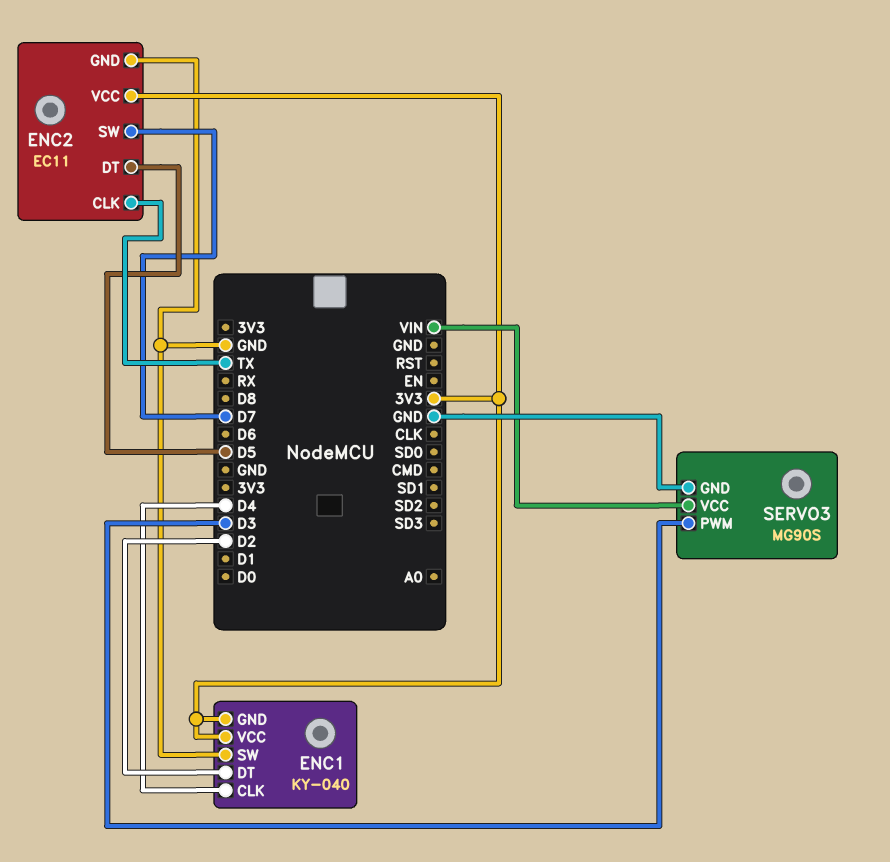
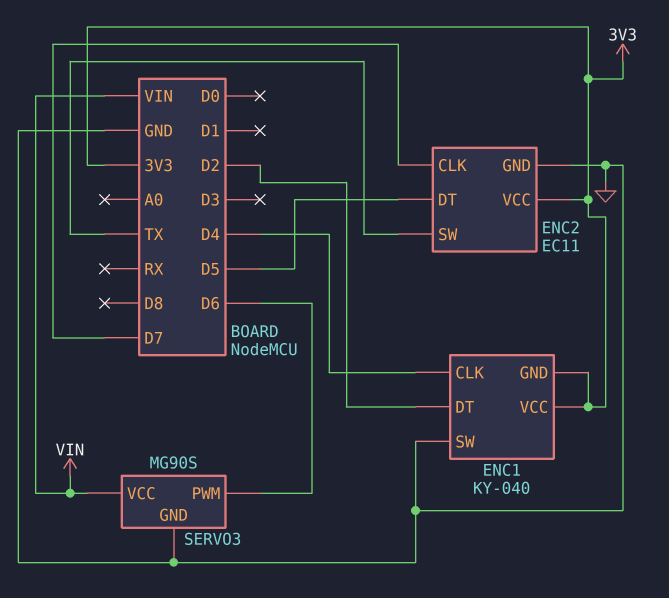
ENC2 pin CLK: TX -> D7
ENC2 pin SW: D7 -> TX
SERVO3 pin PWM: D3 -> D6

